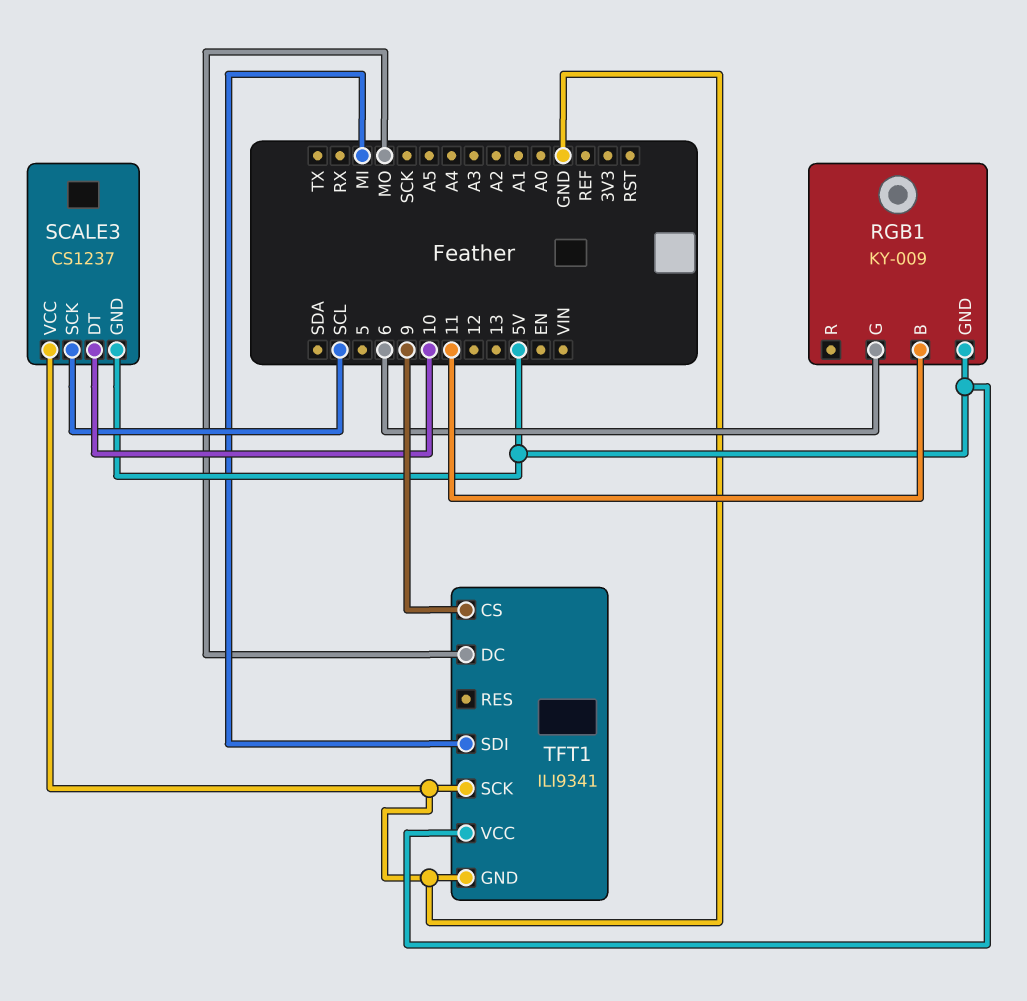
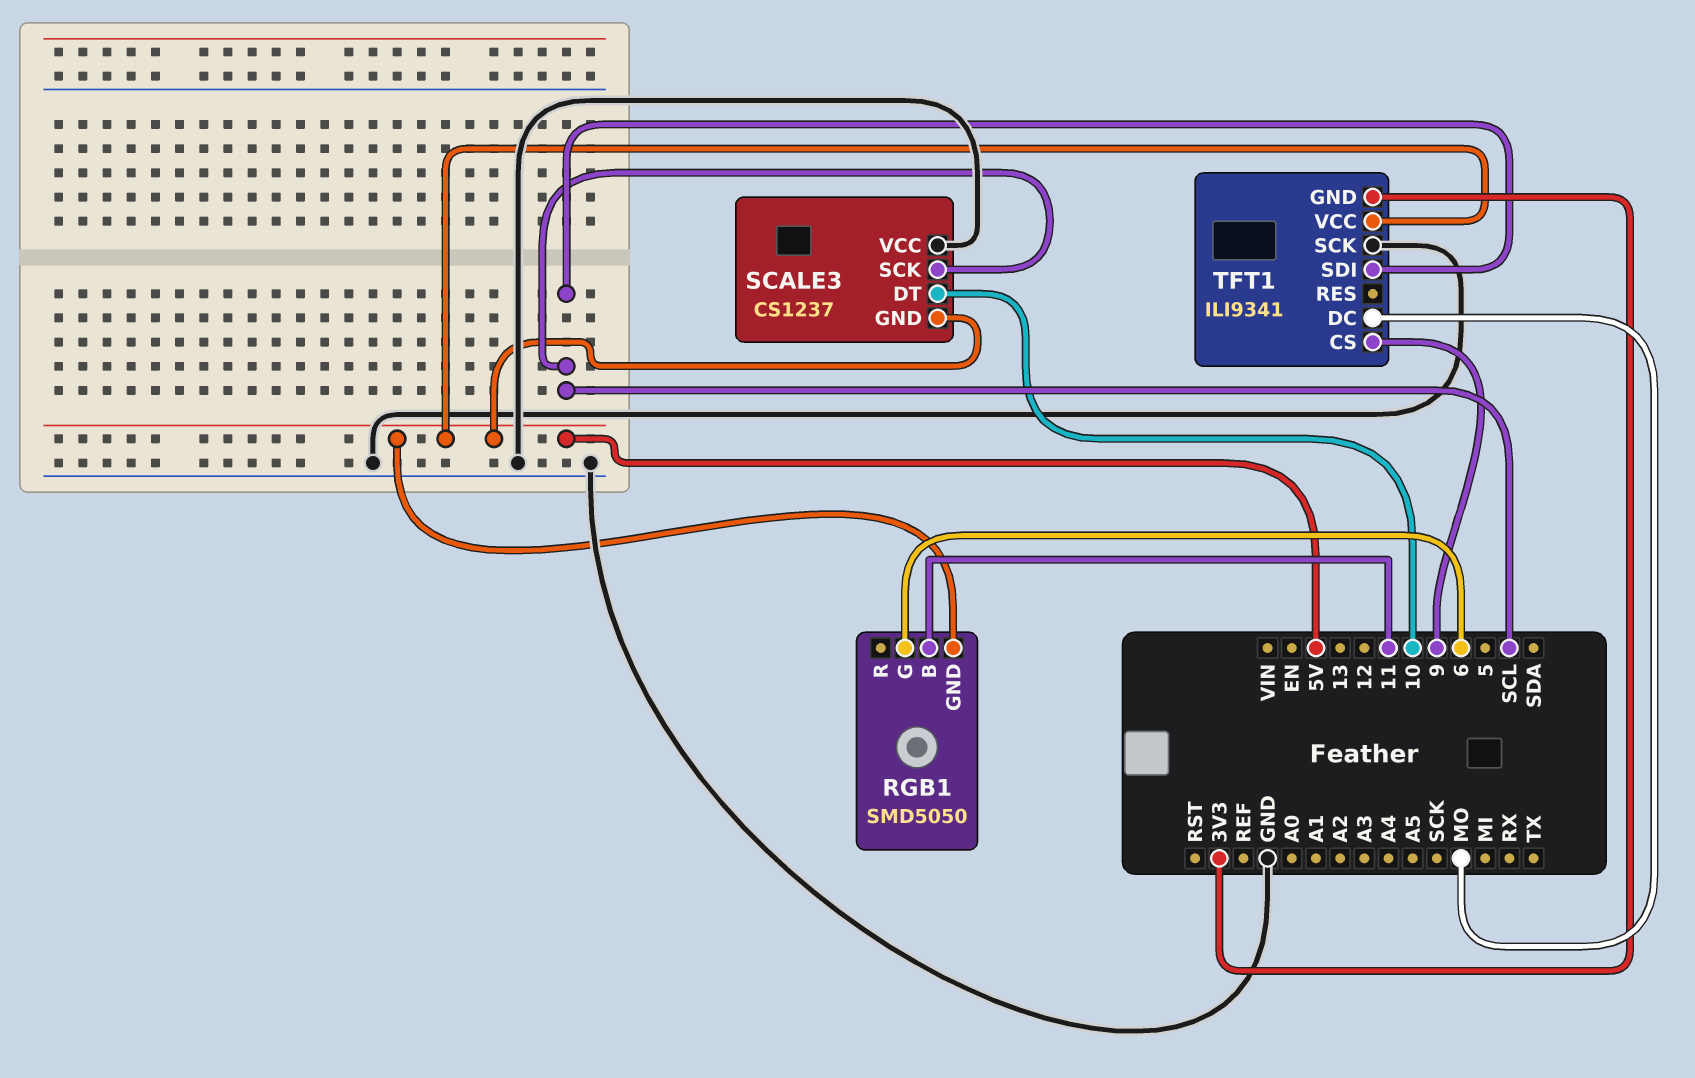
RGB1: KY-009 -> SMD5050
TFT1 pin GND: GND -> 3V3
TFT1 pin SDI: MI -> SCL

